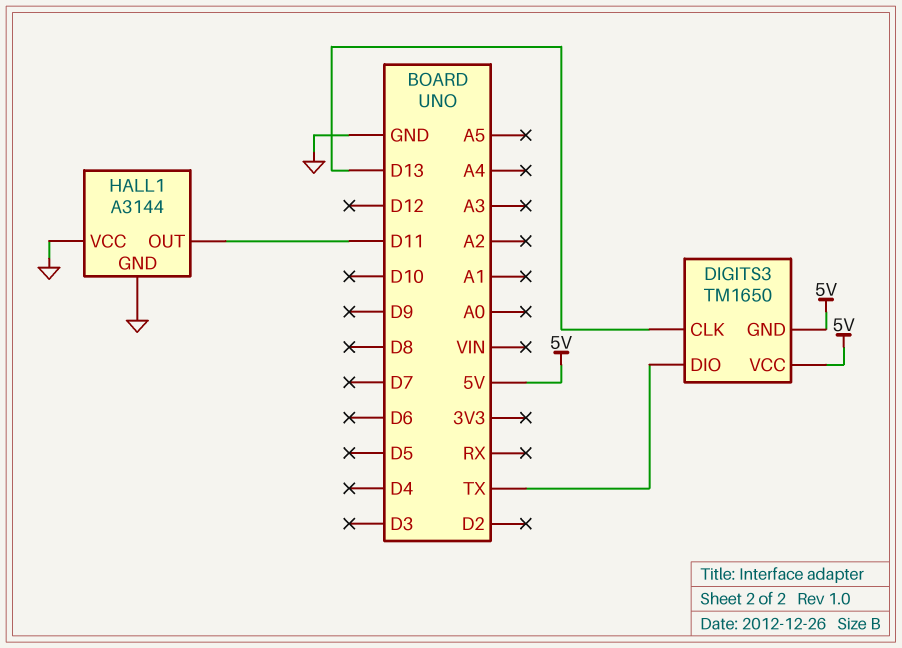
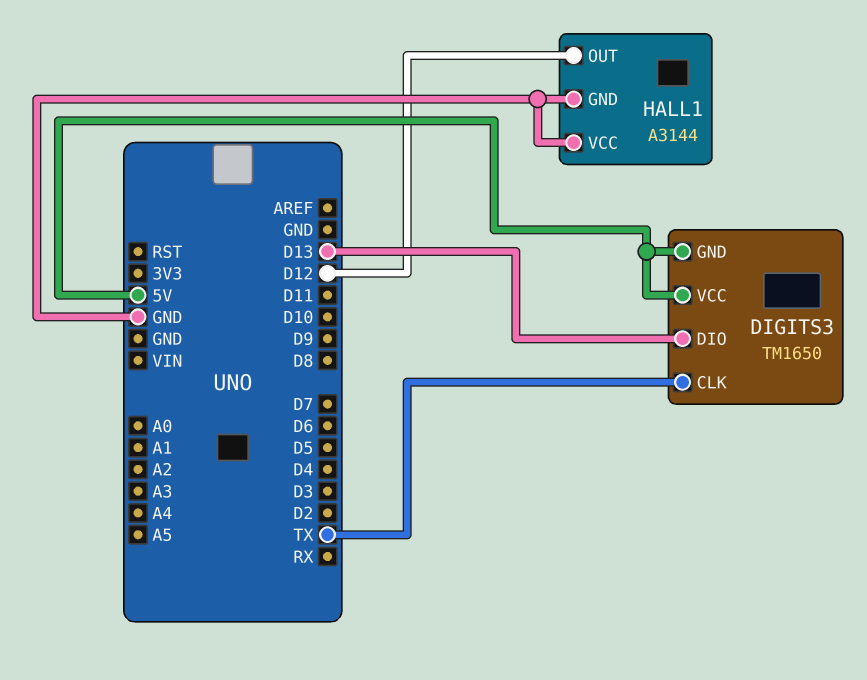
DIGITS3 pin CLK: D13 -> TX
DIGITS3 pin DIO: TX -> D13
HALL1 pin OUT: D11 -> D12

